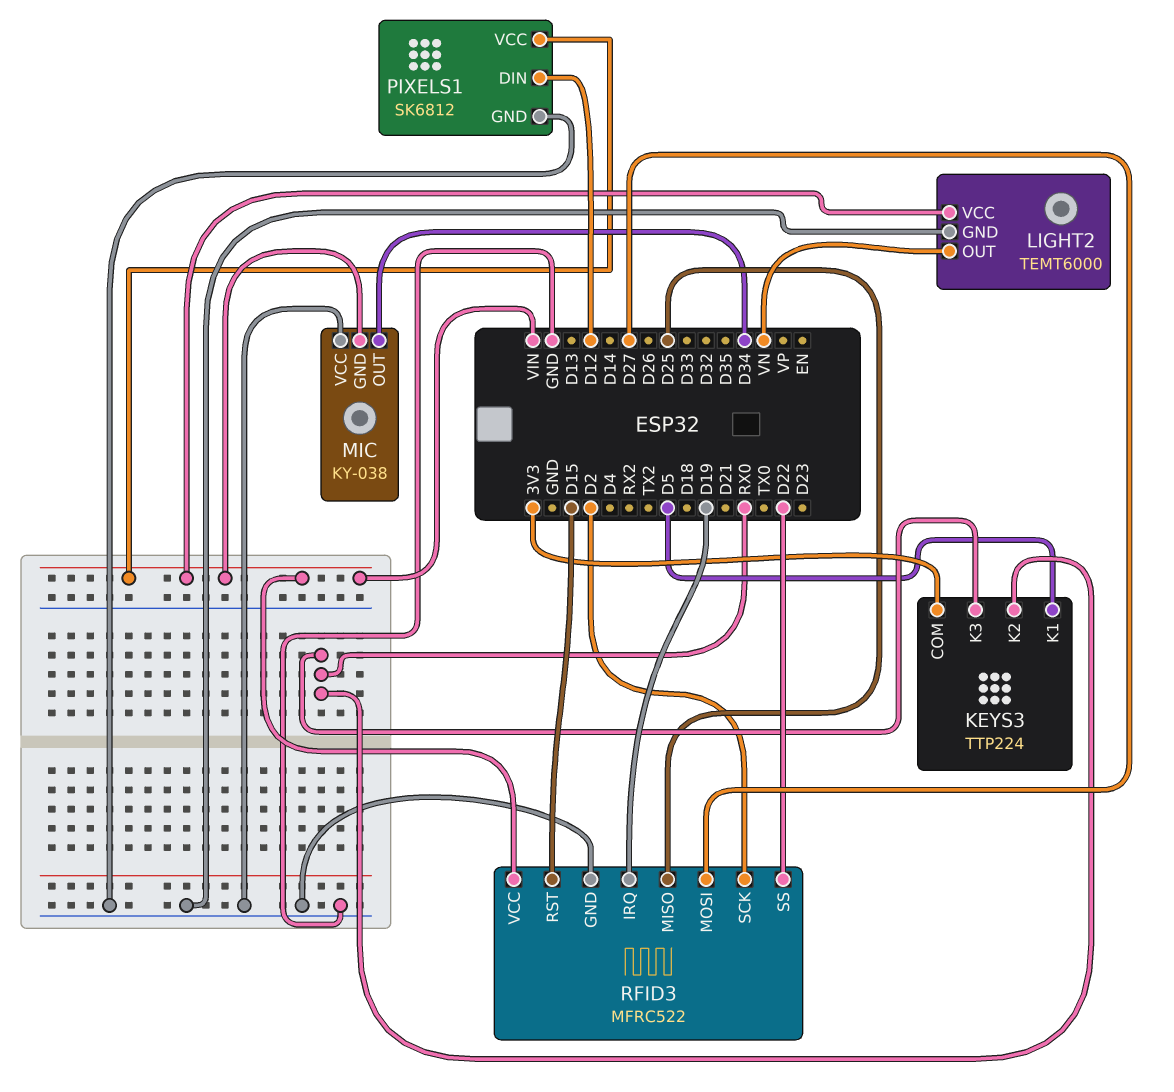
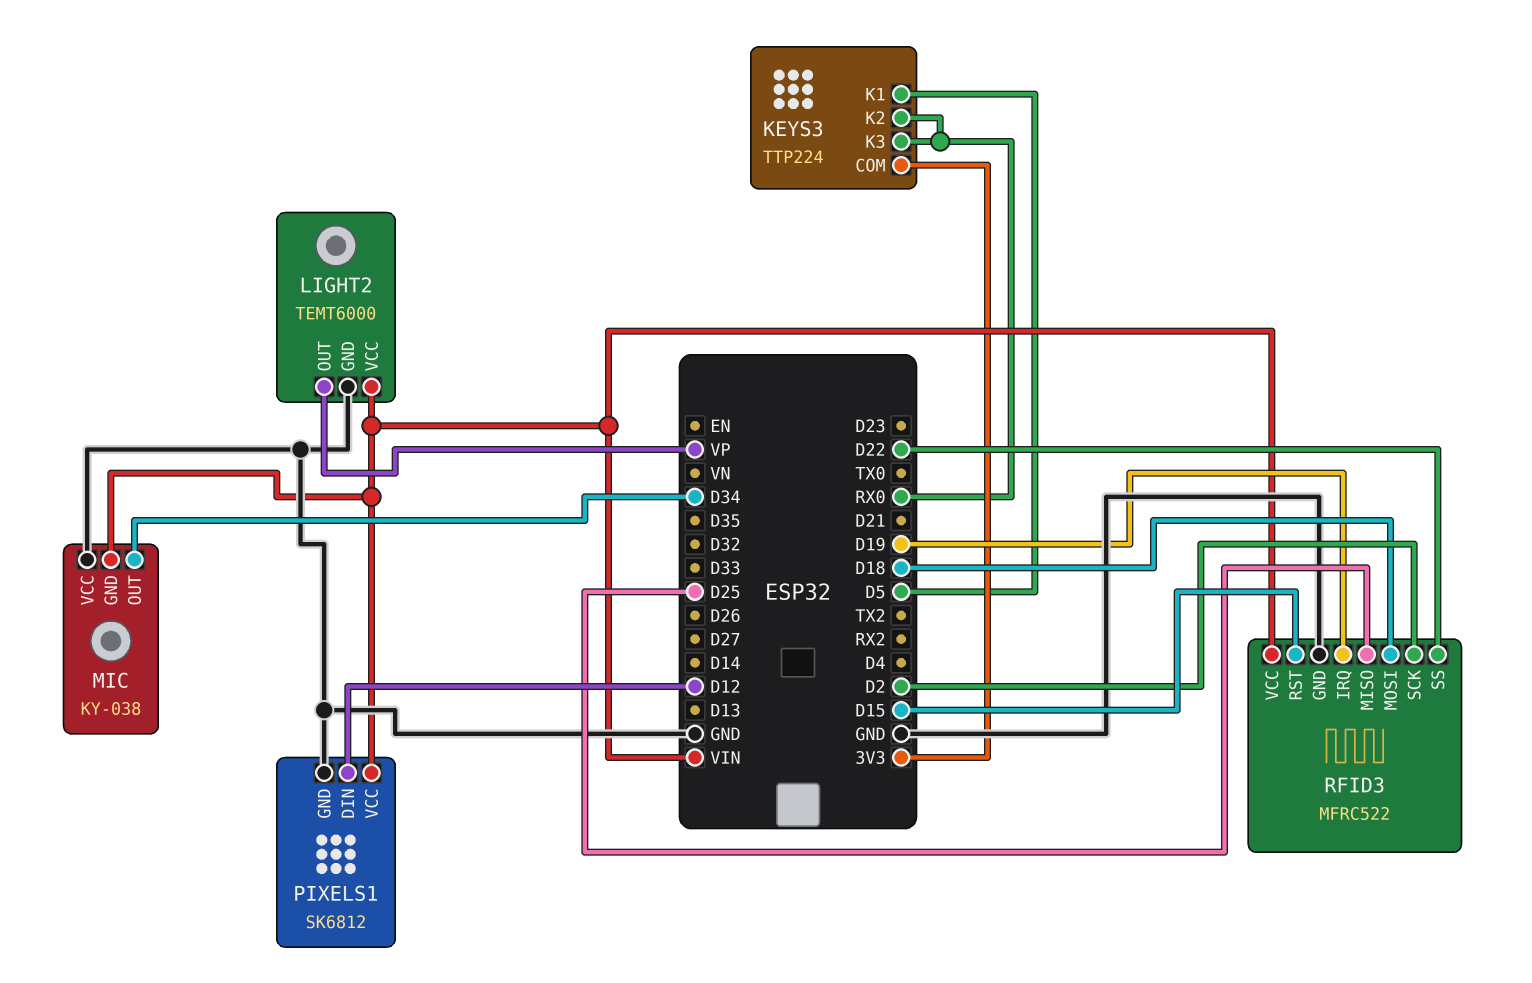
LIGHT2 pin OUT: VN -> VP
RFID3 pin MOSI: D27 -> D18

